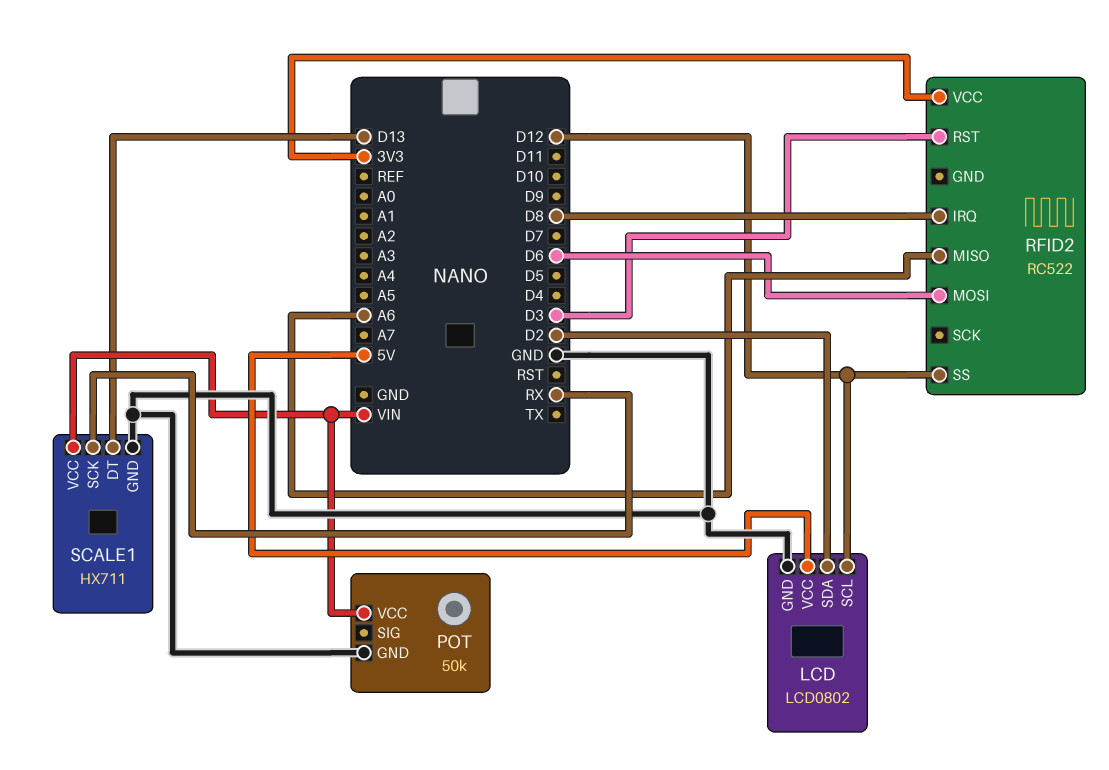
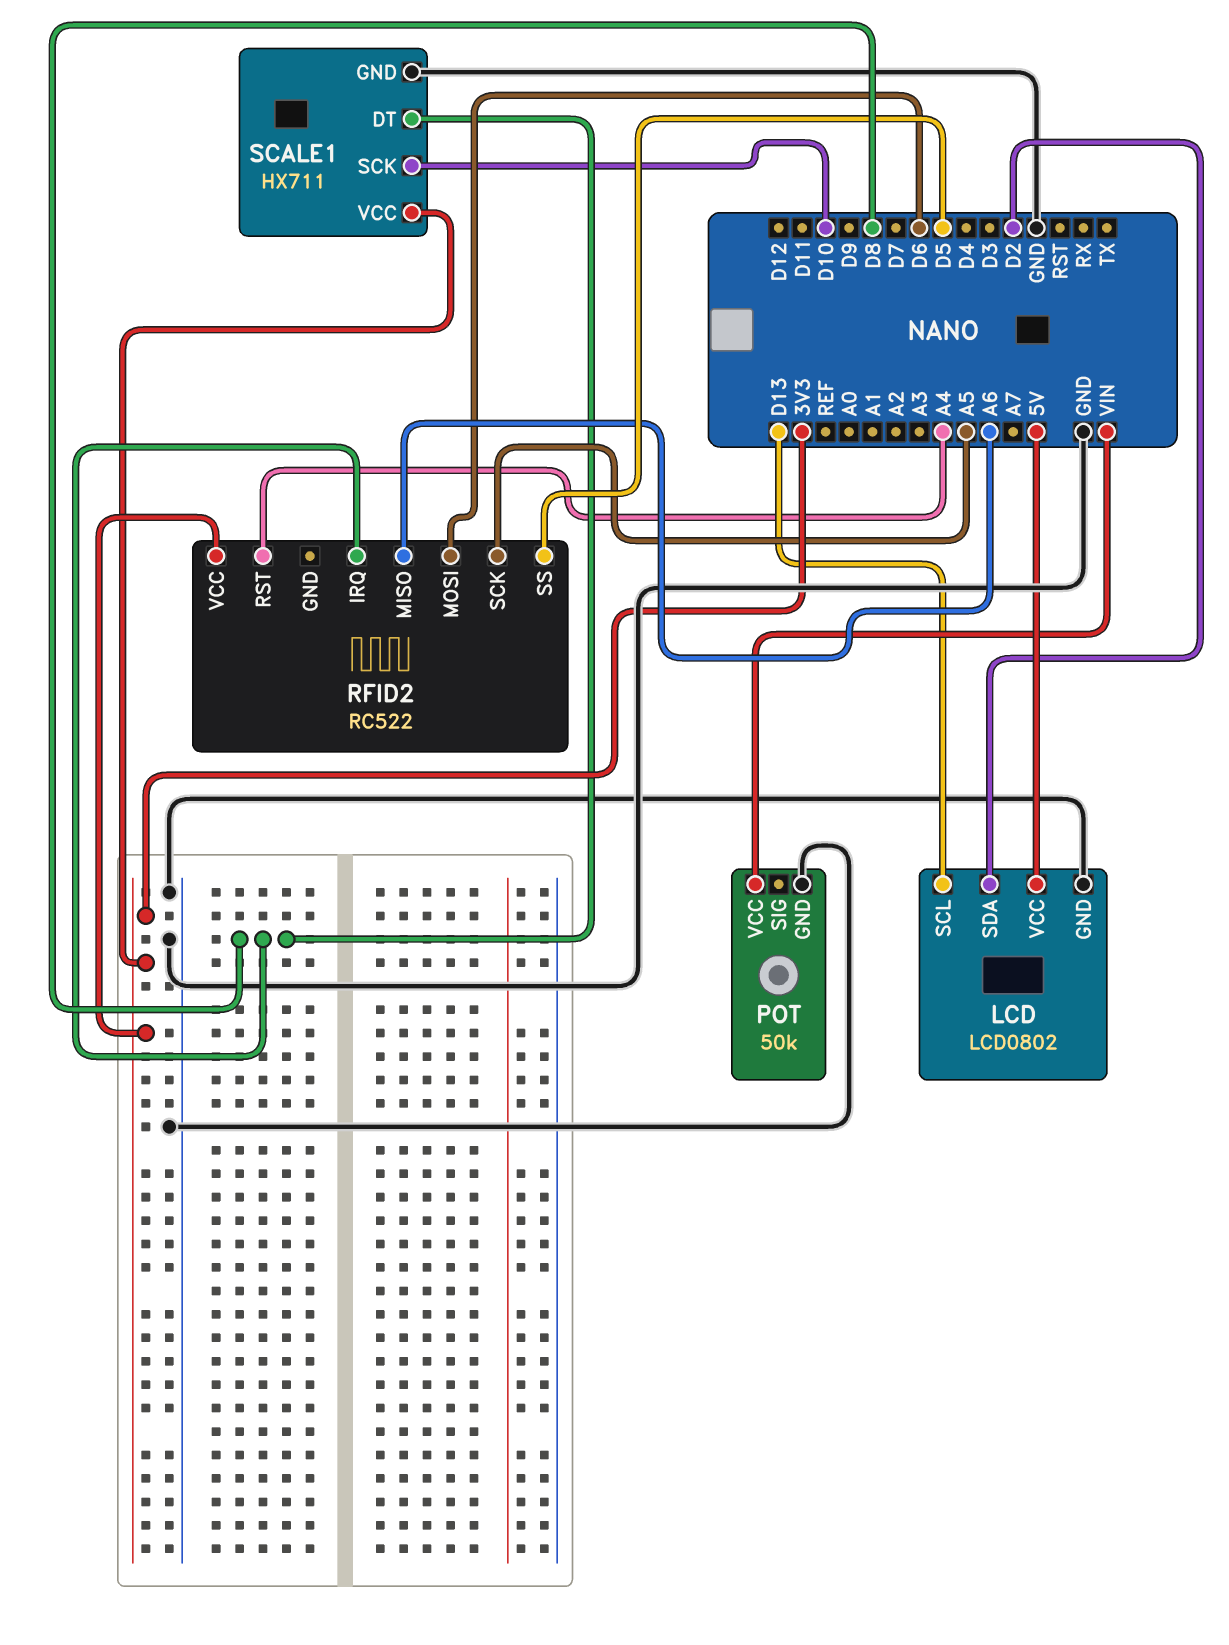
LCD pin SCL: D12 -> D13
RFID2 pin RST: D3 -> A4
RFID2 pin SCK: none -> A5
RFID2 pin SS: D12 -> D5
SCALE1 pin DT: D13 -> D8
SCALE1 pin SCK: RX -> D10
SCALE1 pin VCC: VIN -> 3V3

